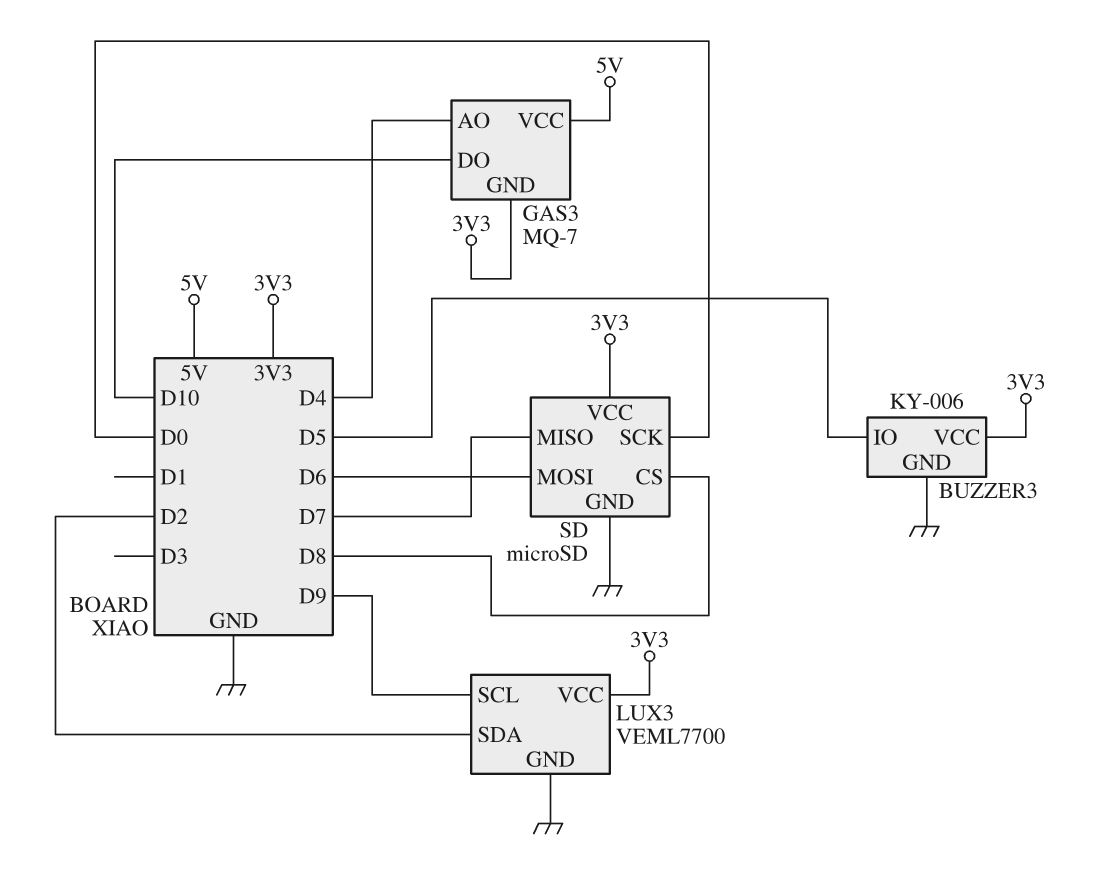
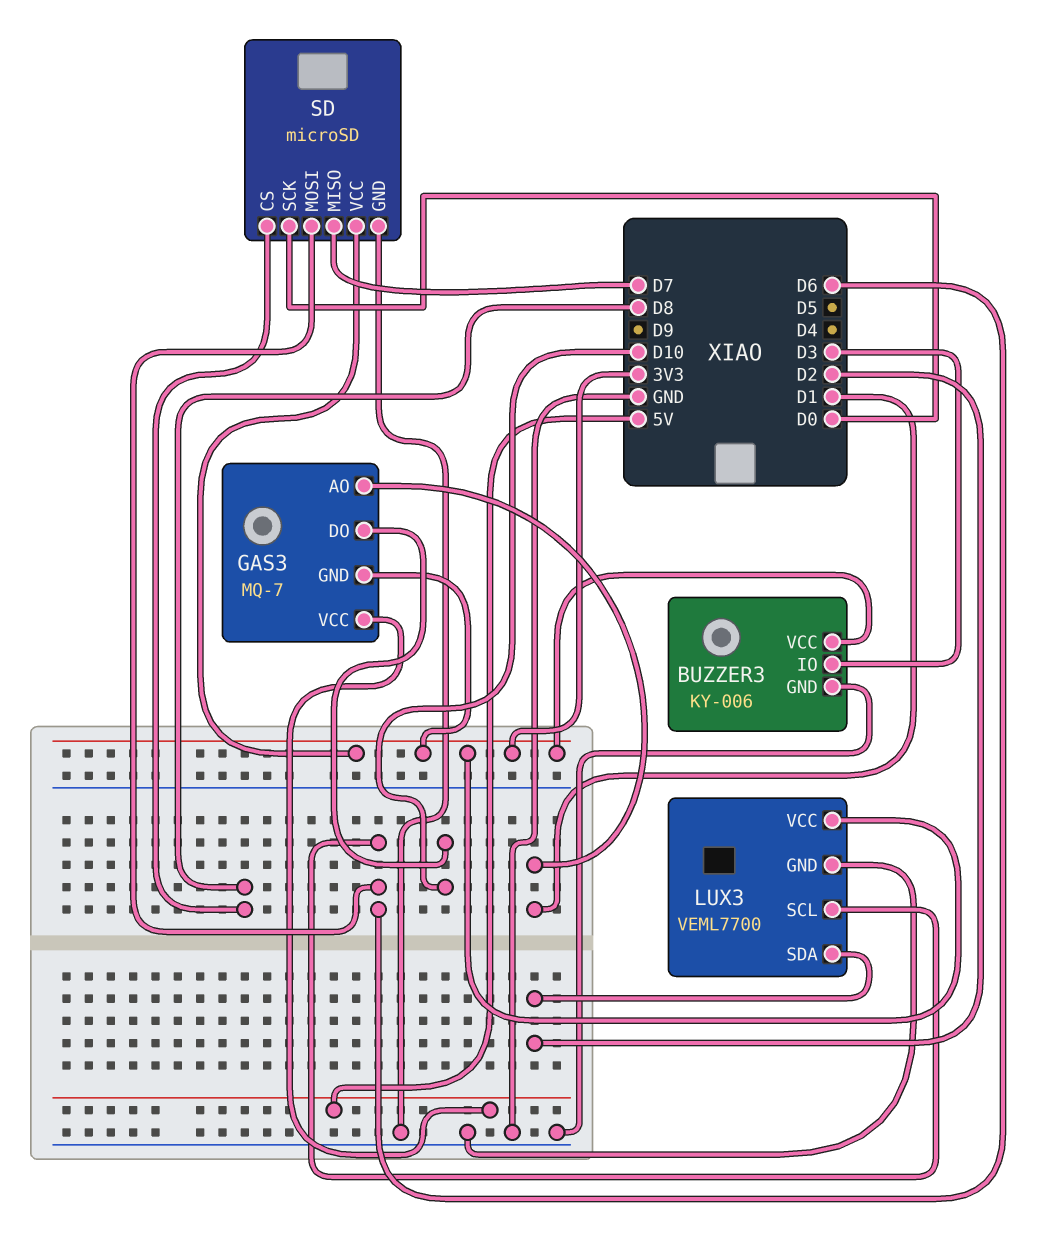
BUZZER3 pin IO: D5 -> D3
GAS3 pin AO: D4 -> D1
LUX3 pin SCL: D9 -> D6

